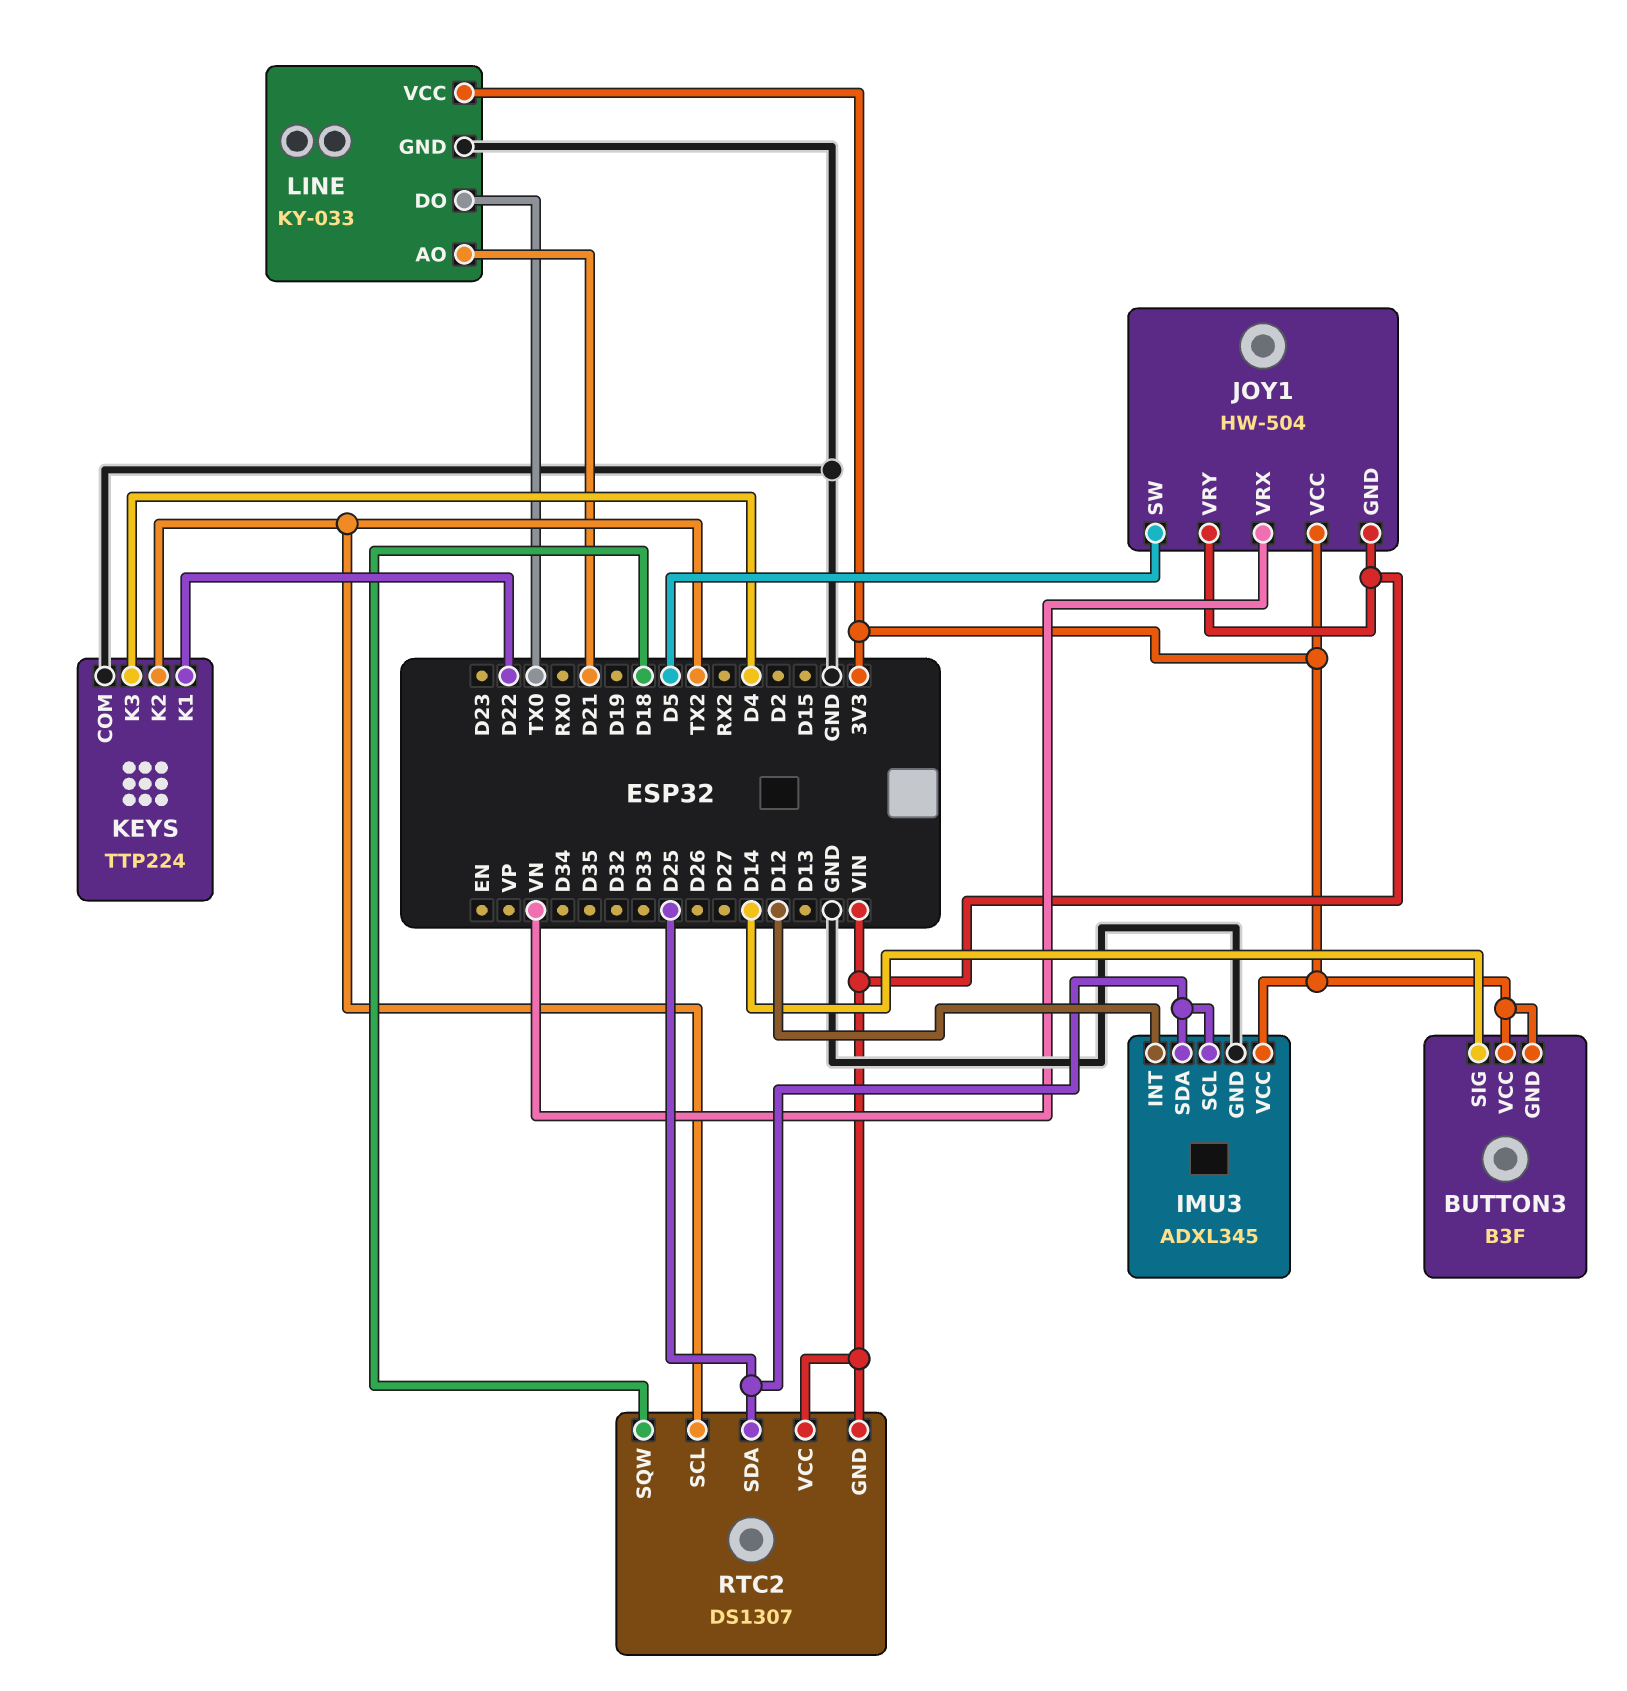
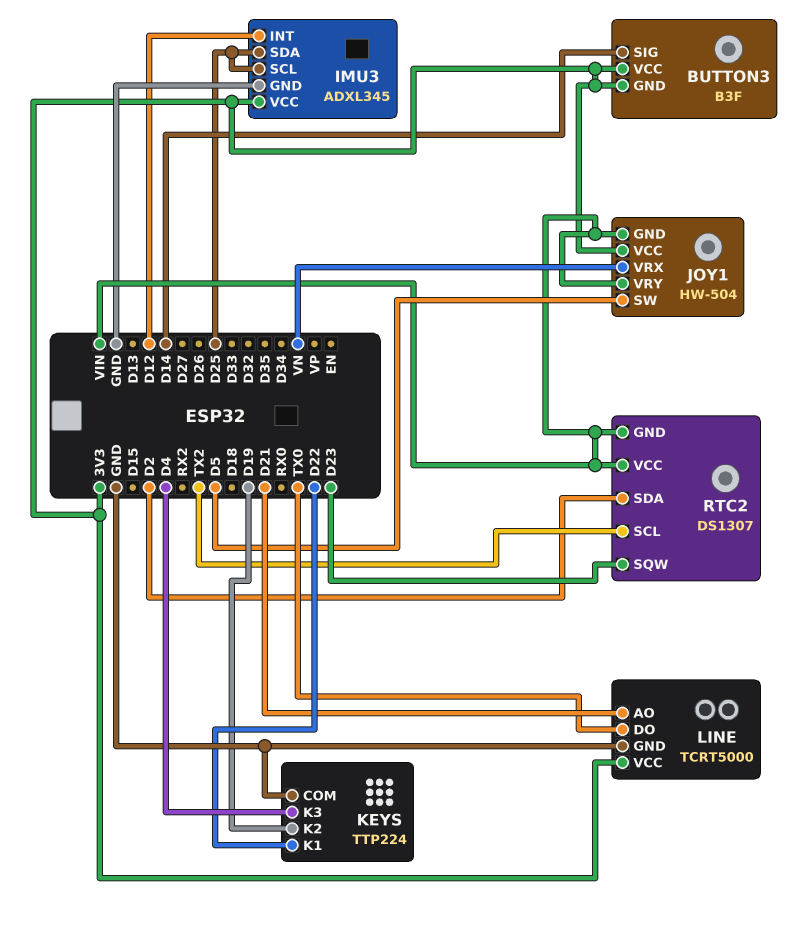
KEYS pin K2: TX2 -> D19
LINE: KY-033 -> TCRT5000
RTC2 pin SDA: D25 -> D2
RTC2 pin SQW: D18 -> D23

